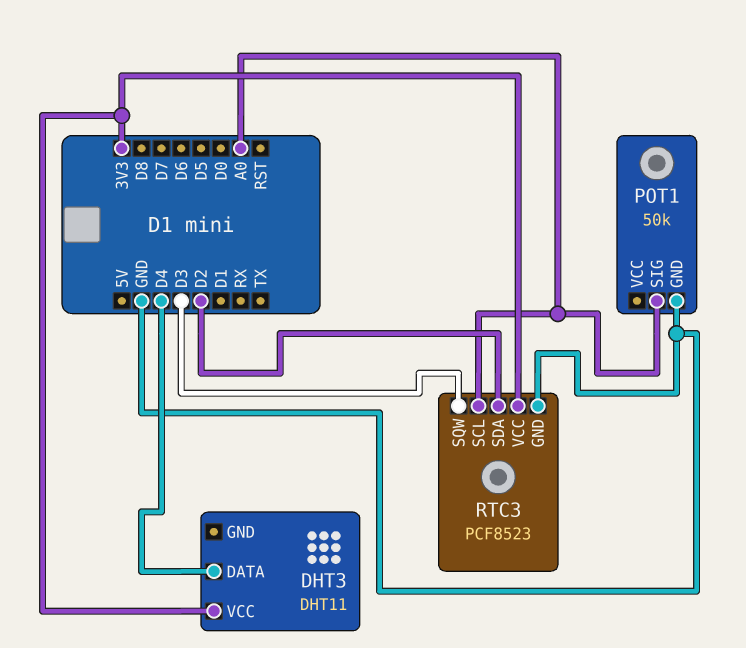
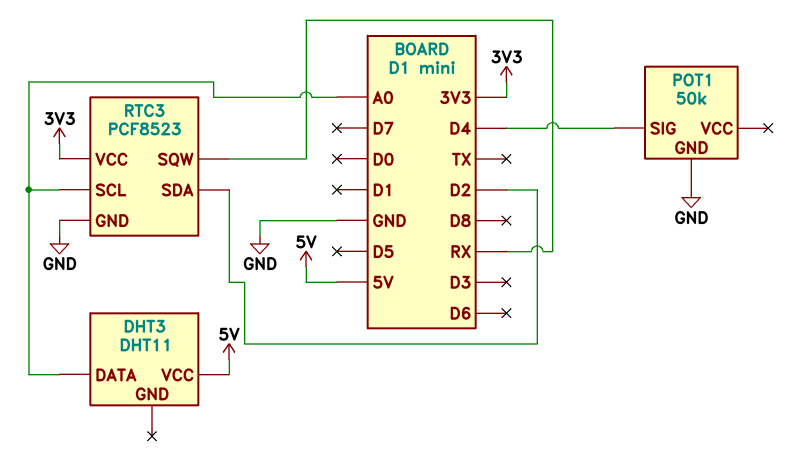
DHT3 pin DATA: D4 -> A0
DHT3 pin VCC: 3V3 -> 5V
POT1 pin SIG: A0 -> D4
RTC3 pin SQW: D3 -> RX

